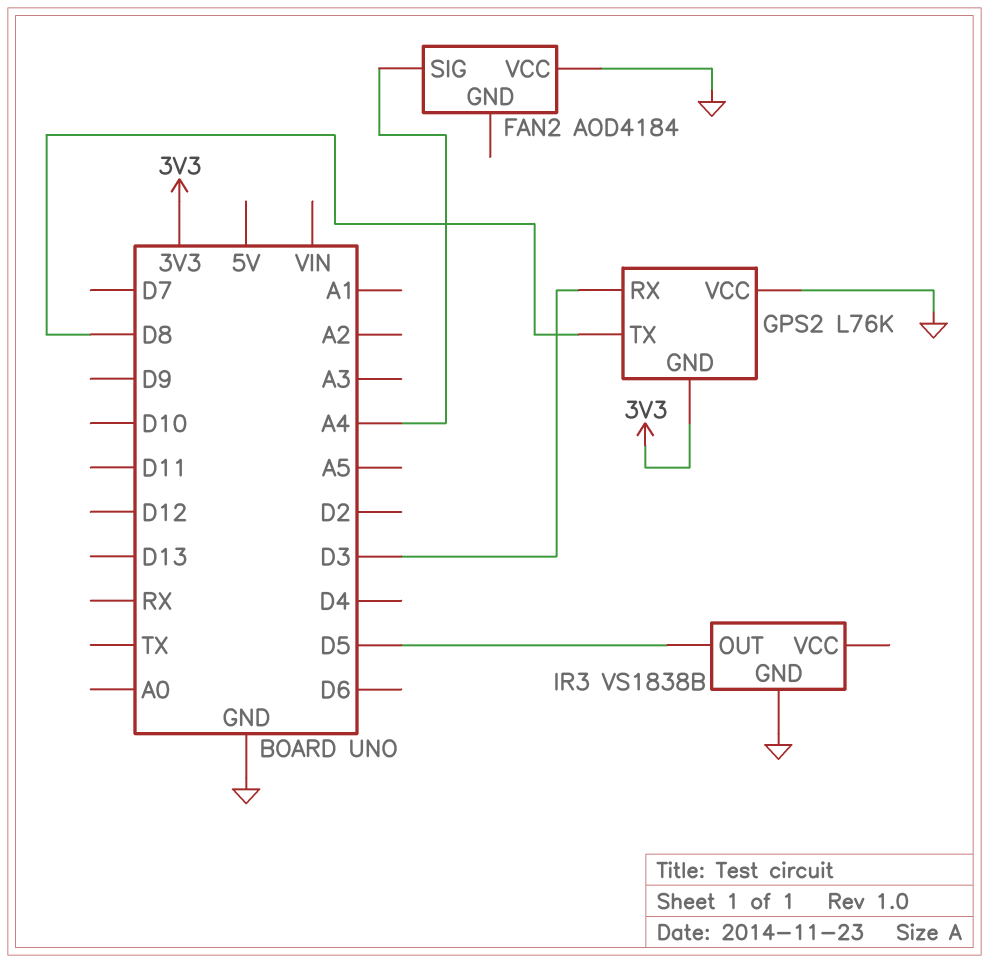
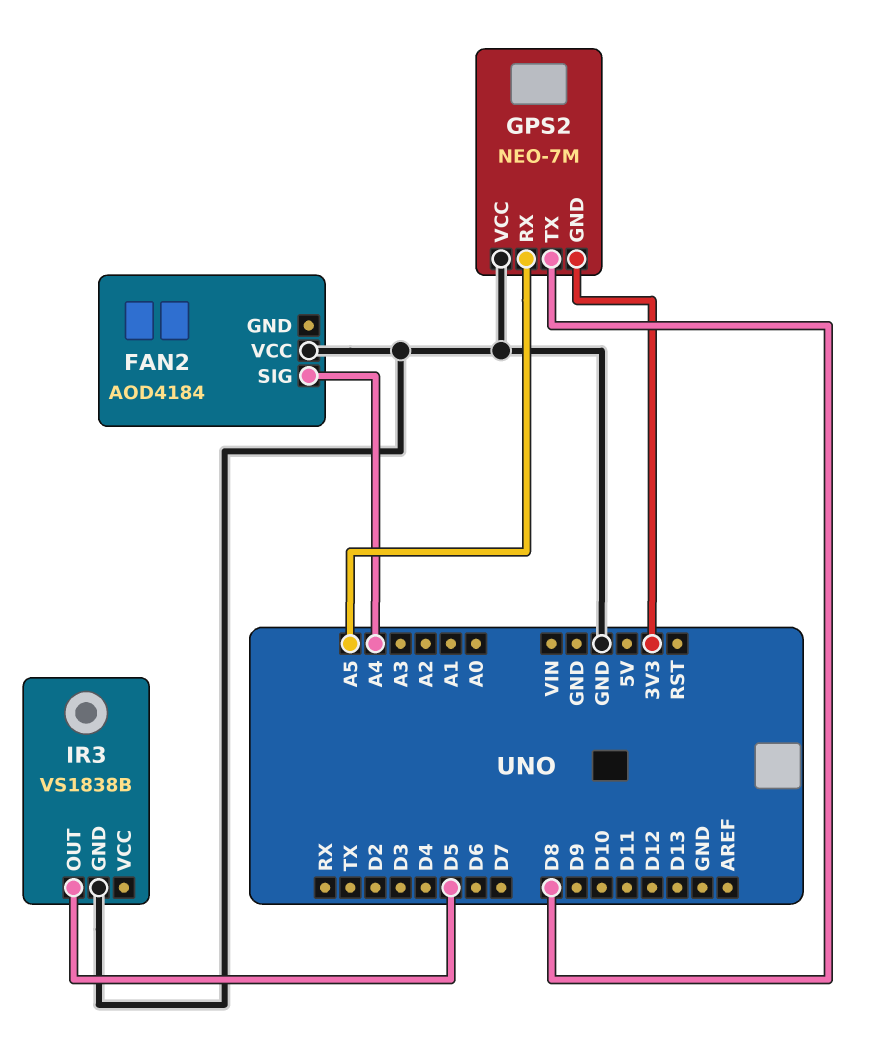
GPS2: L76K -> NEO-7M
GPS2 pin RX: D3 -> A5

